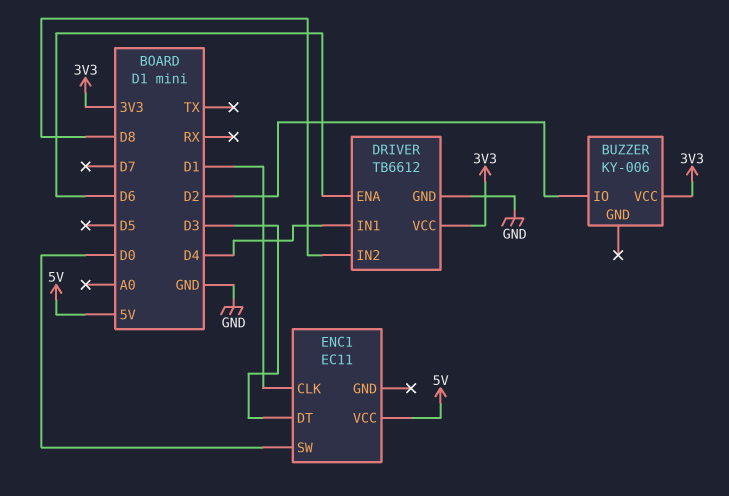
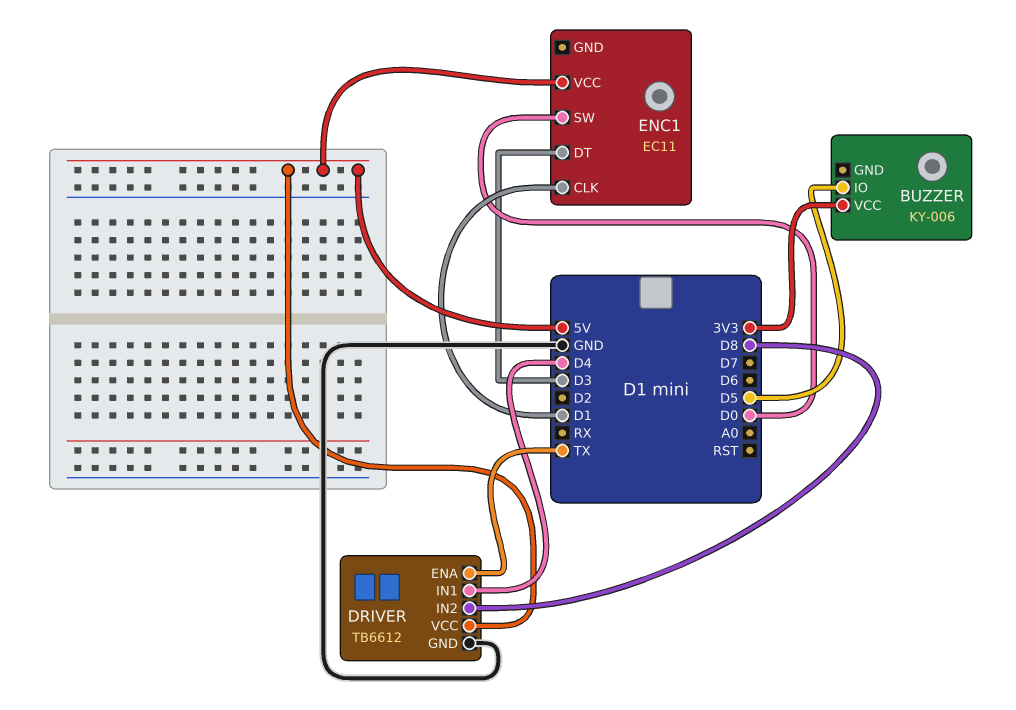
BUZZER pin IO: D2 -> D5
DRIVER pin ENA: D6 -> TX
DRIVER pin VCC: 3V3 -> 5V

